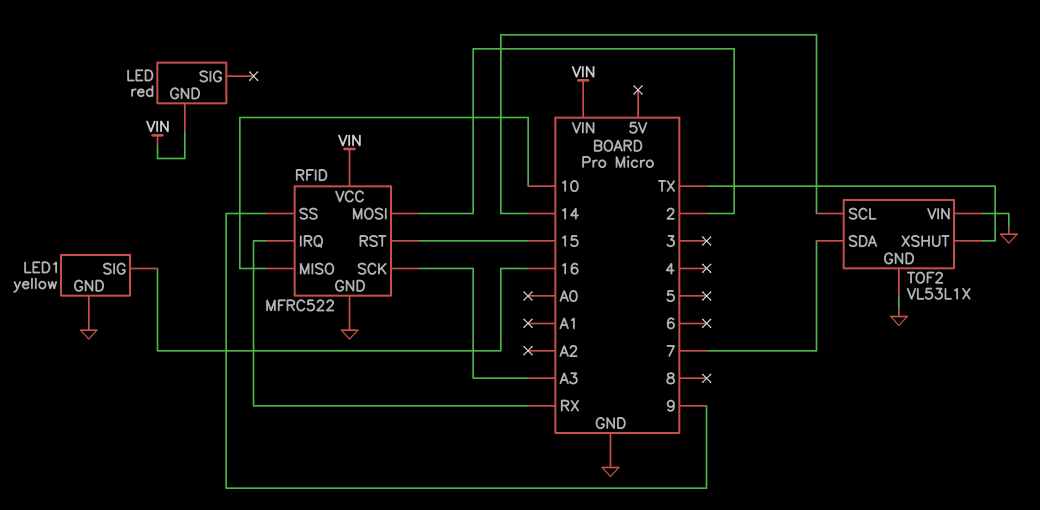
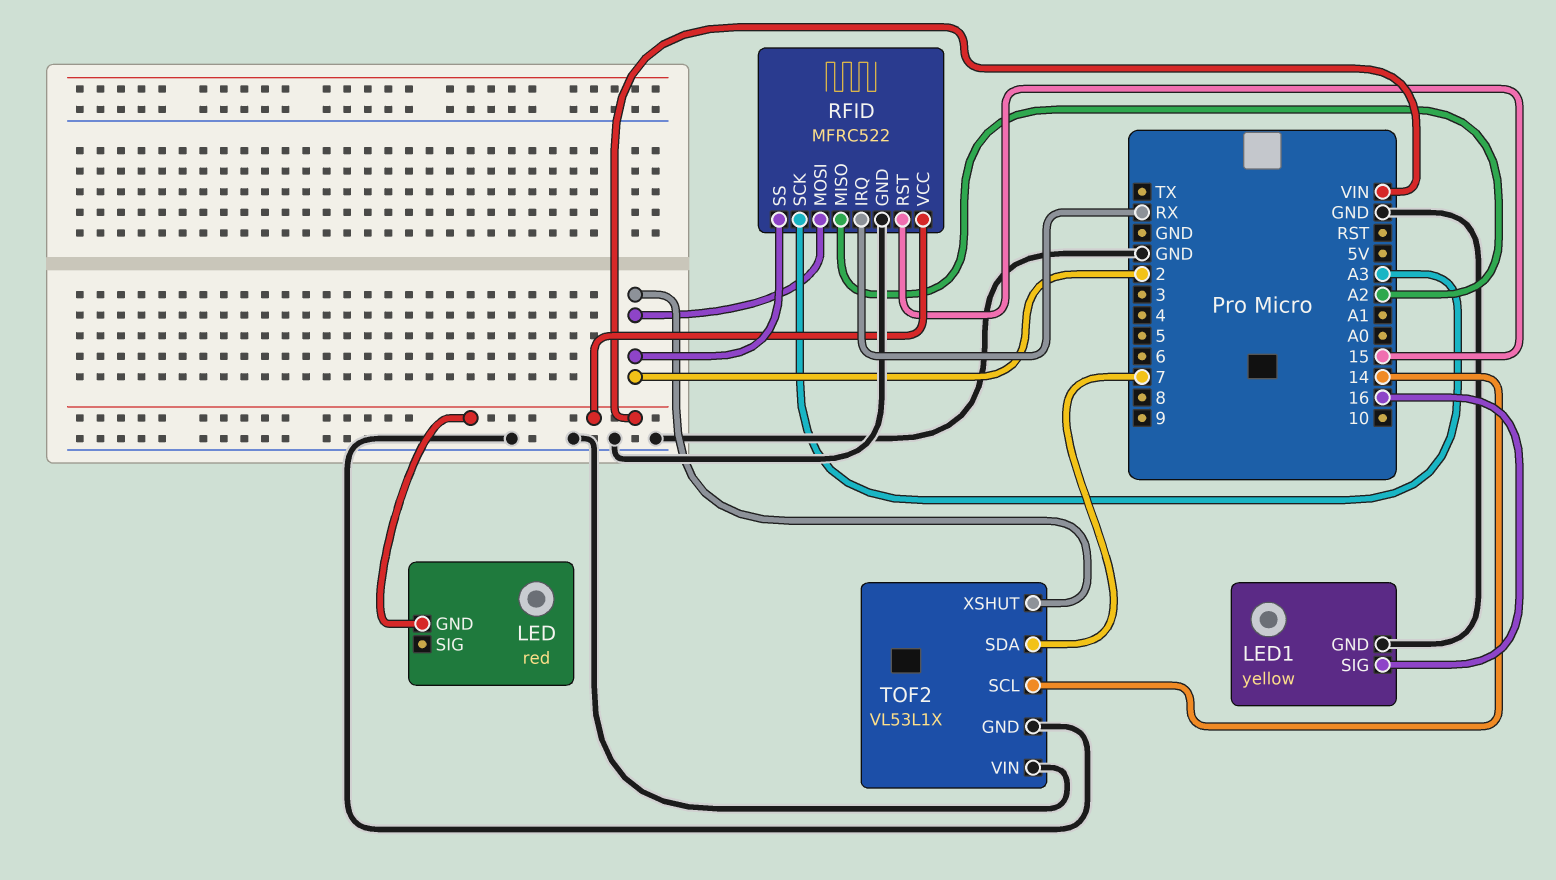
RFID pin MISO: 10 -> A2
RFID pin SS: 9 -> 2
TOF2 pin XSHUT: TX -> 2

